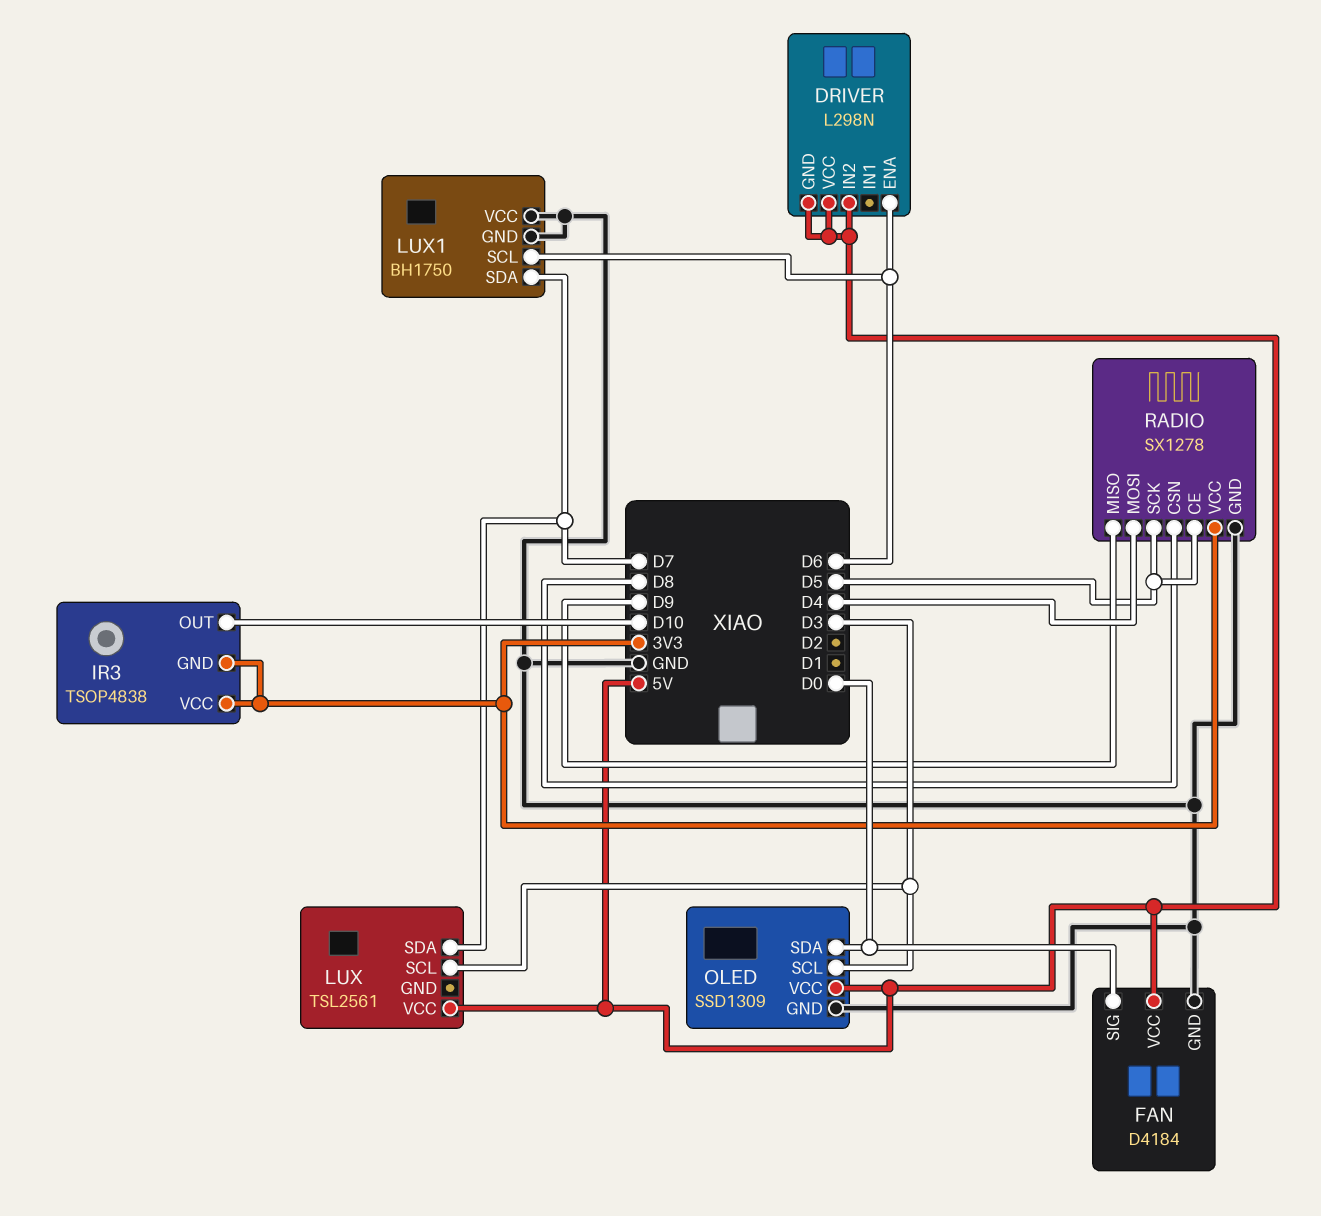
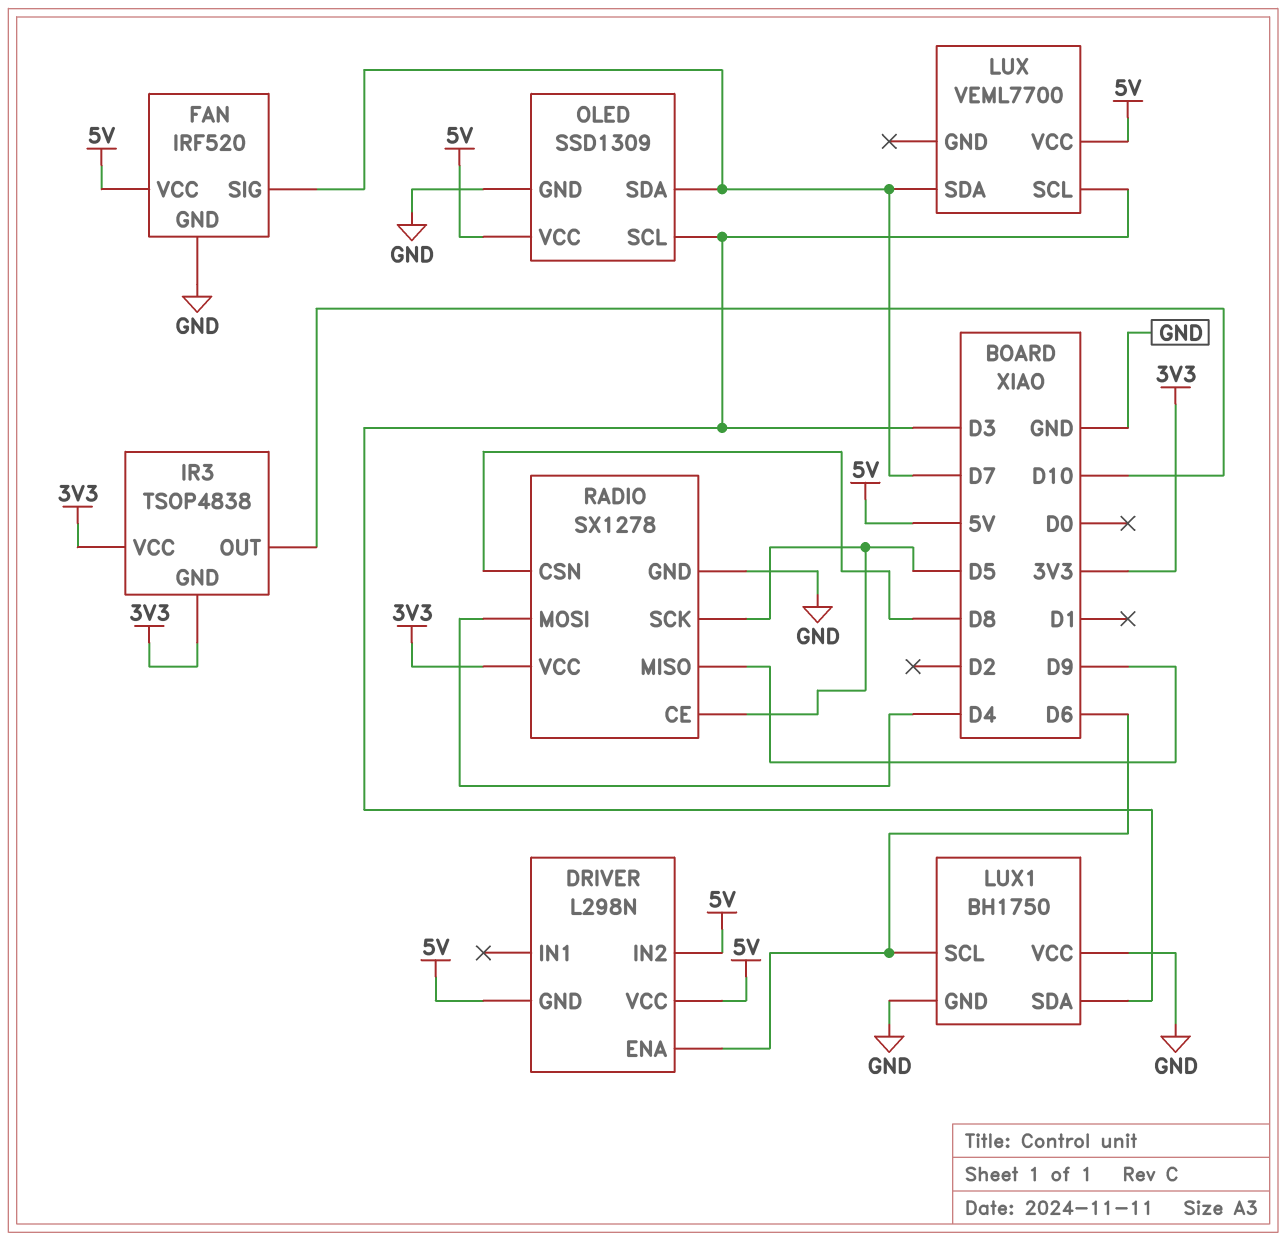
FAN: D4184 -> IRF520
FAN pin SIG: D0 -> D7
LUX: TSL2561 -> VEML7700
LUX1 pin SDA: D7 -> D3
OLED pin SDA: D0 -> D7

